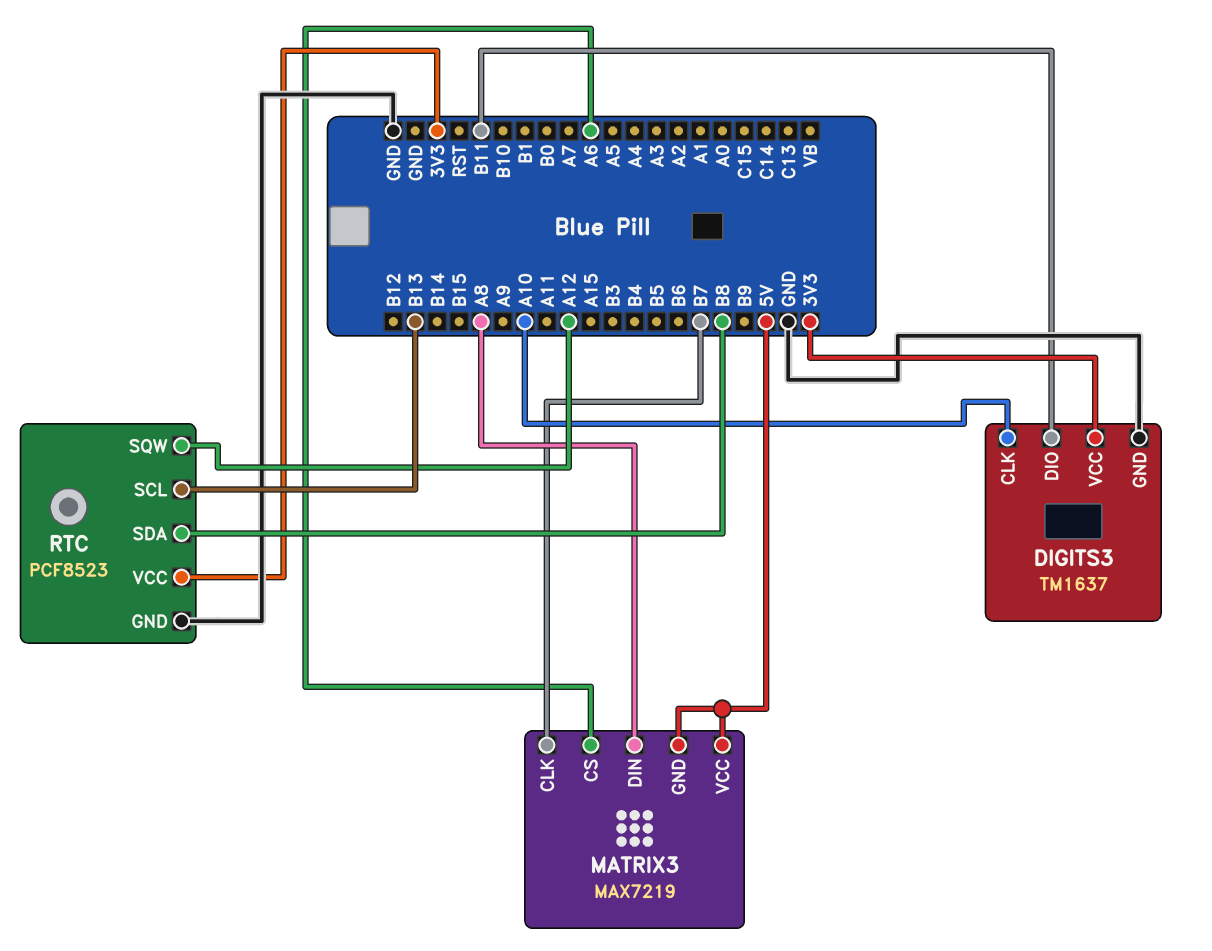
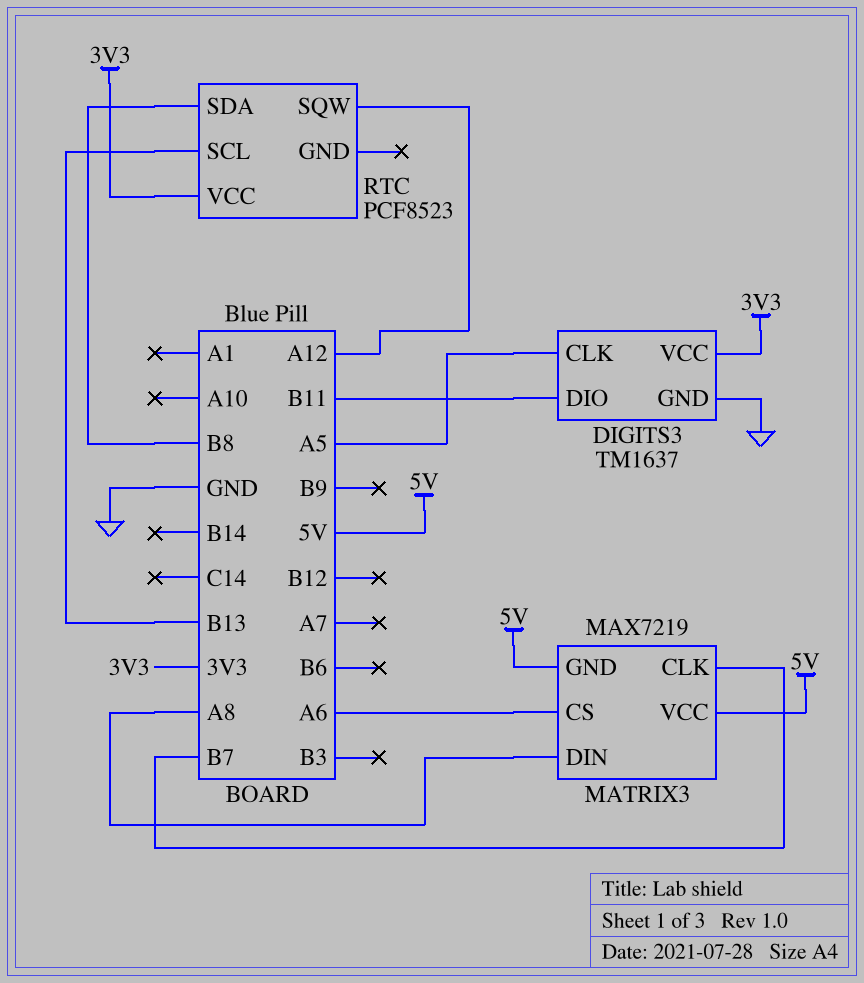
DIGITS3 pin CLK: A10 -> A5
RTC pin GND: GND -> none

